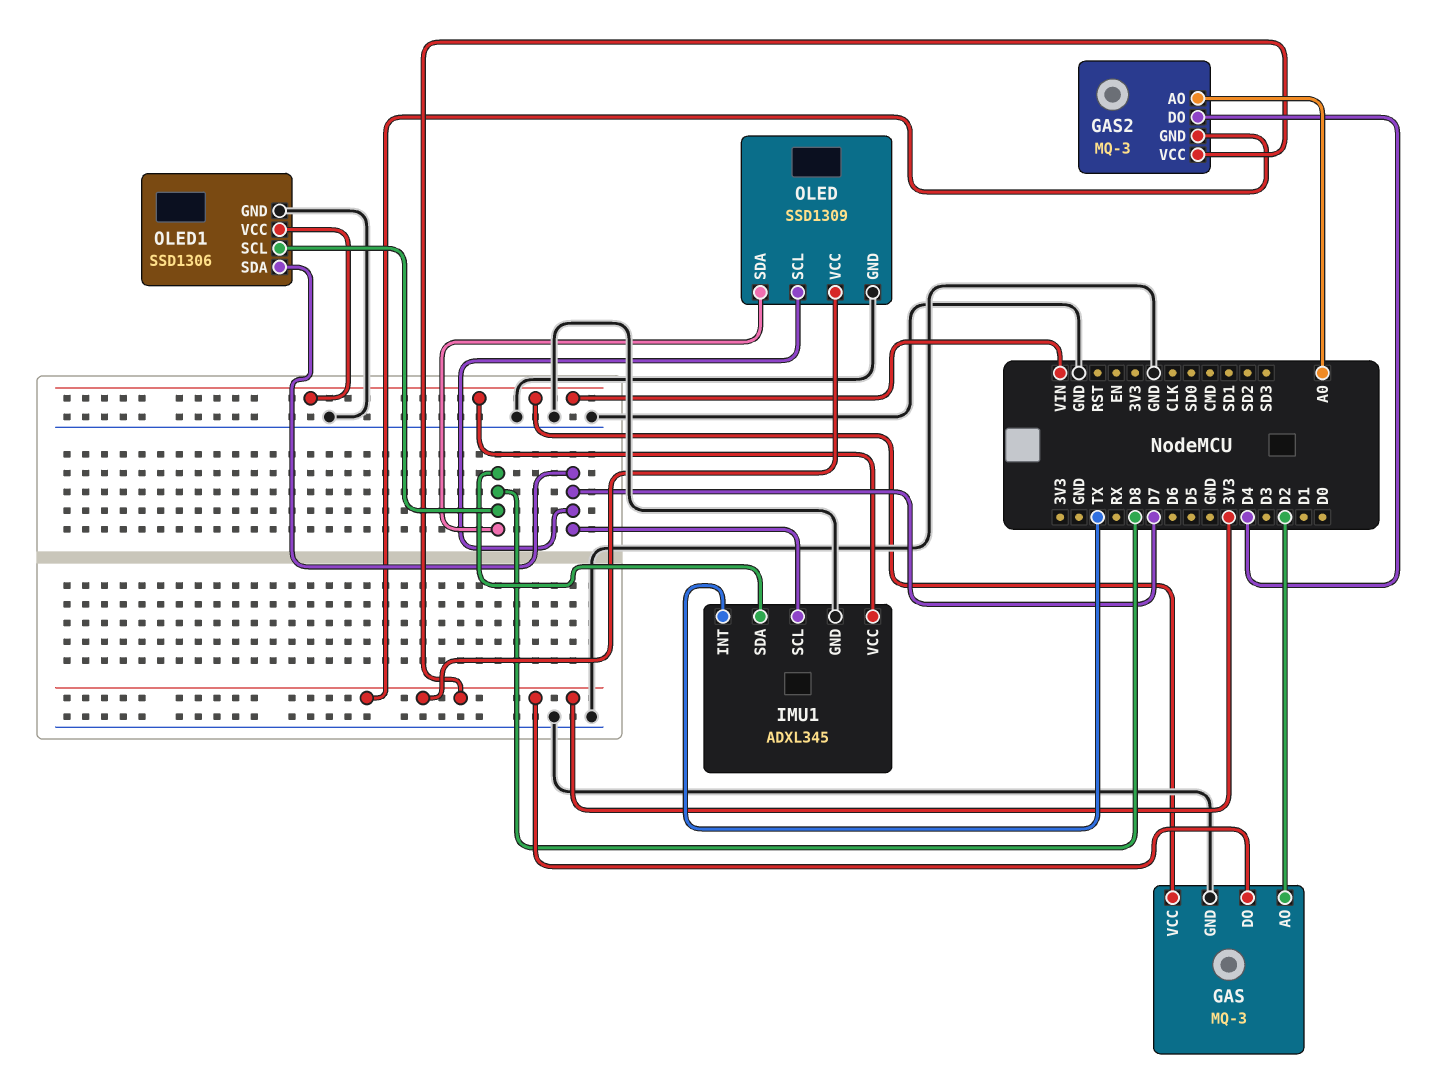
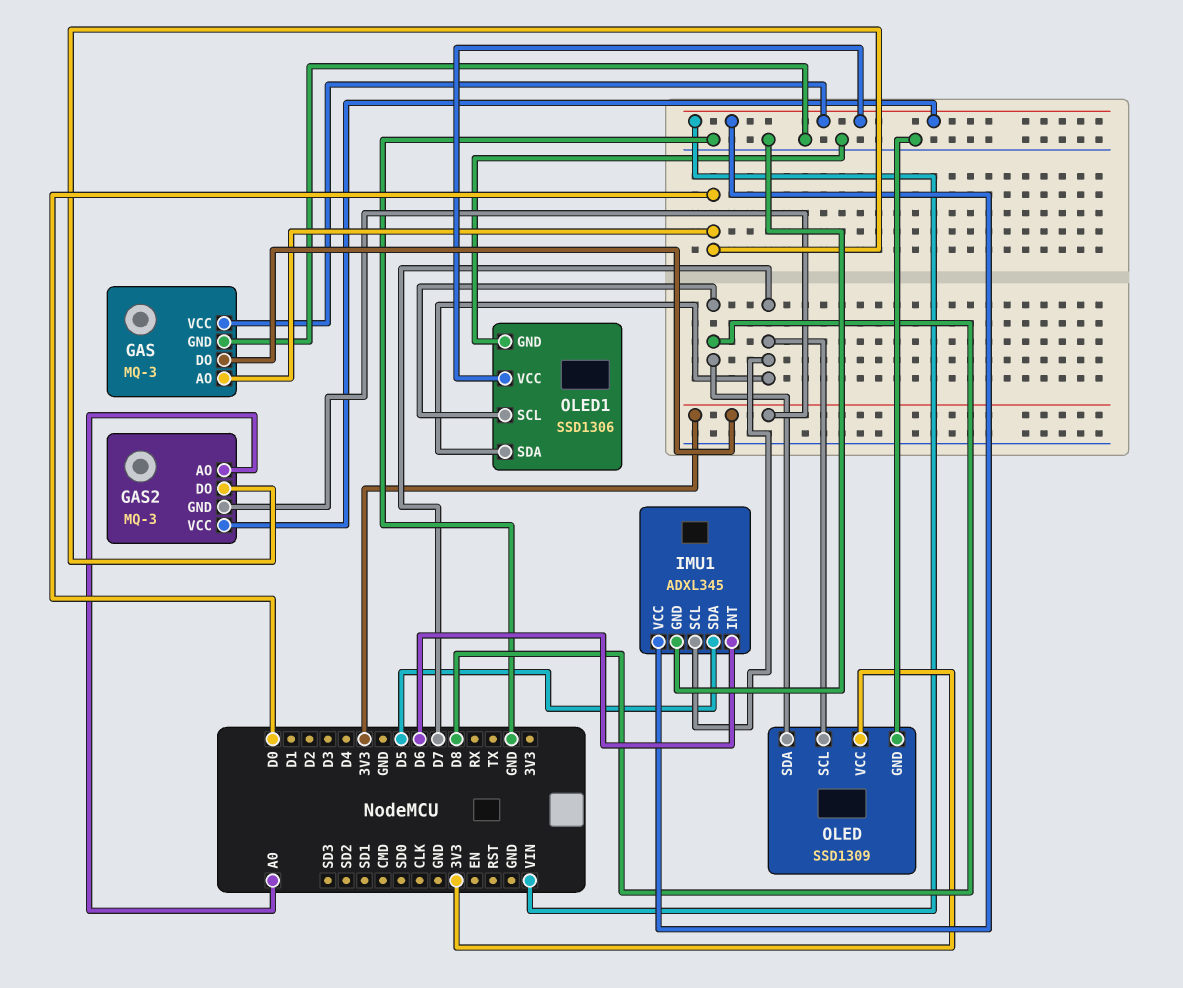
GAS pin AO: D2 -> D0
GAS2 pin DO: D4 -> D0
GAS2 pin VCC: 3V3 -> VIN
IMU1 pin INT: TX -> D6
IMU1 pin SDA: D8 -> D5

